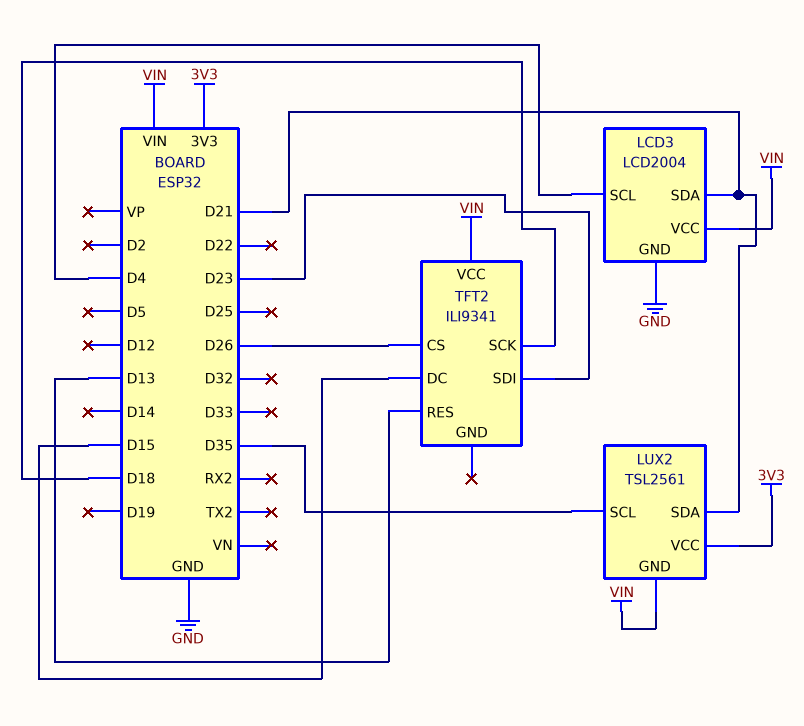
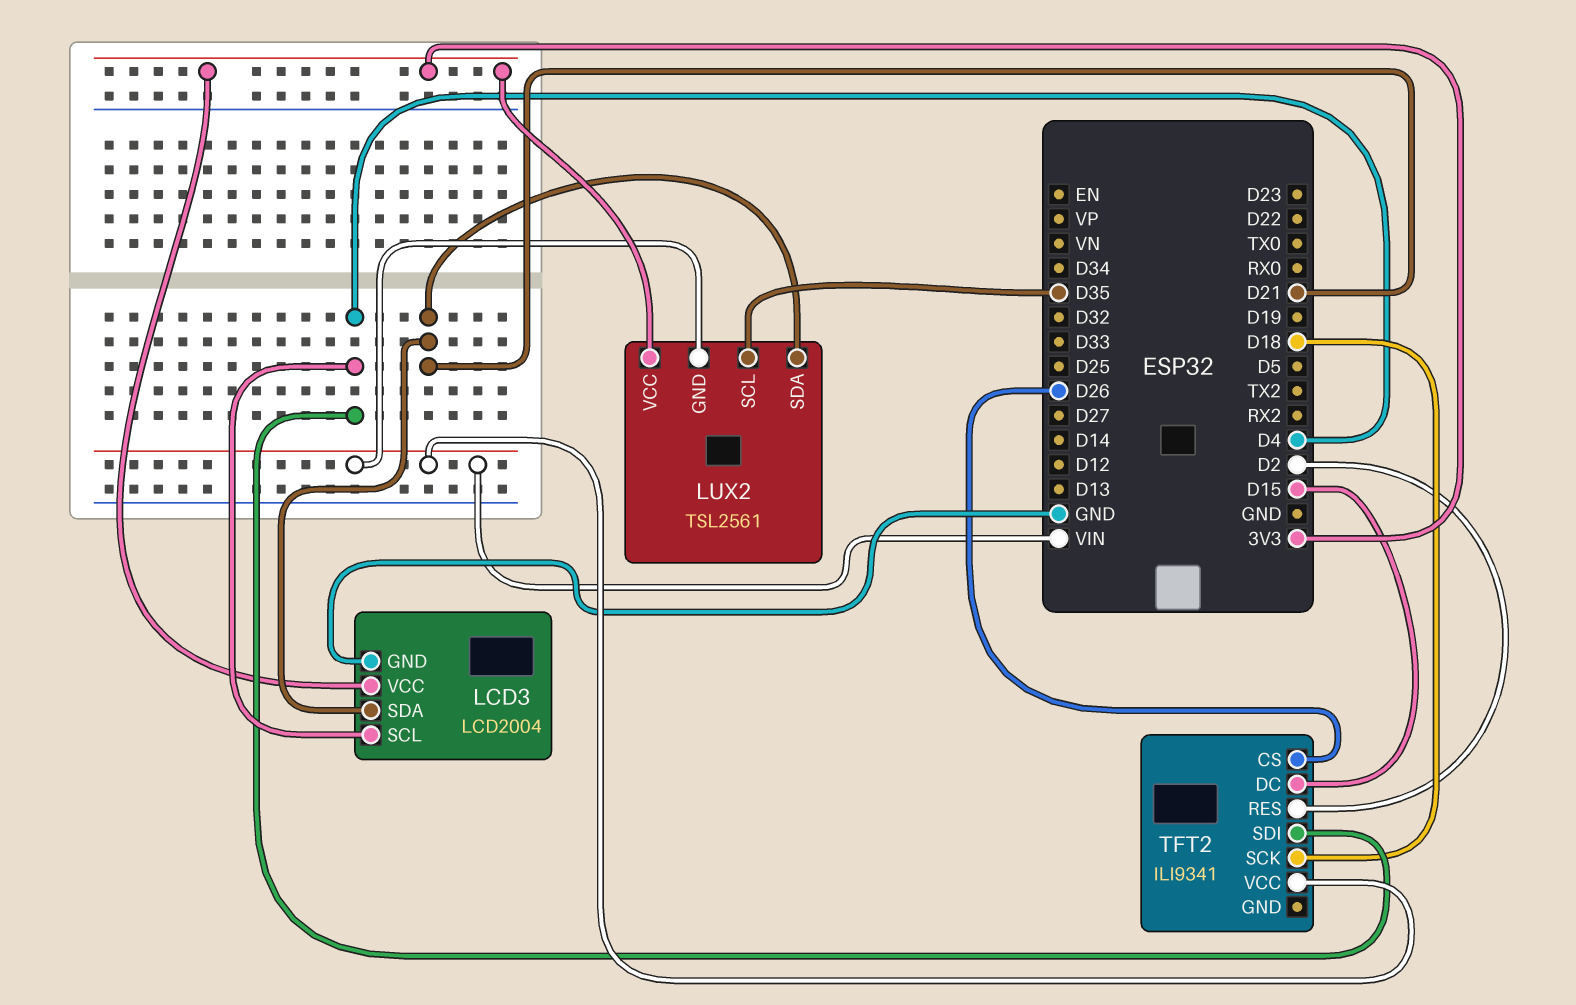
LCD3 pin VCC: VIN -> 3V3
TFT2 pin RES: D13 -> D2
TFT2 pin SDI: D23 -> D4

